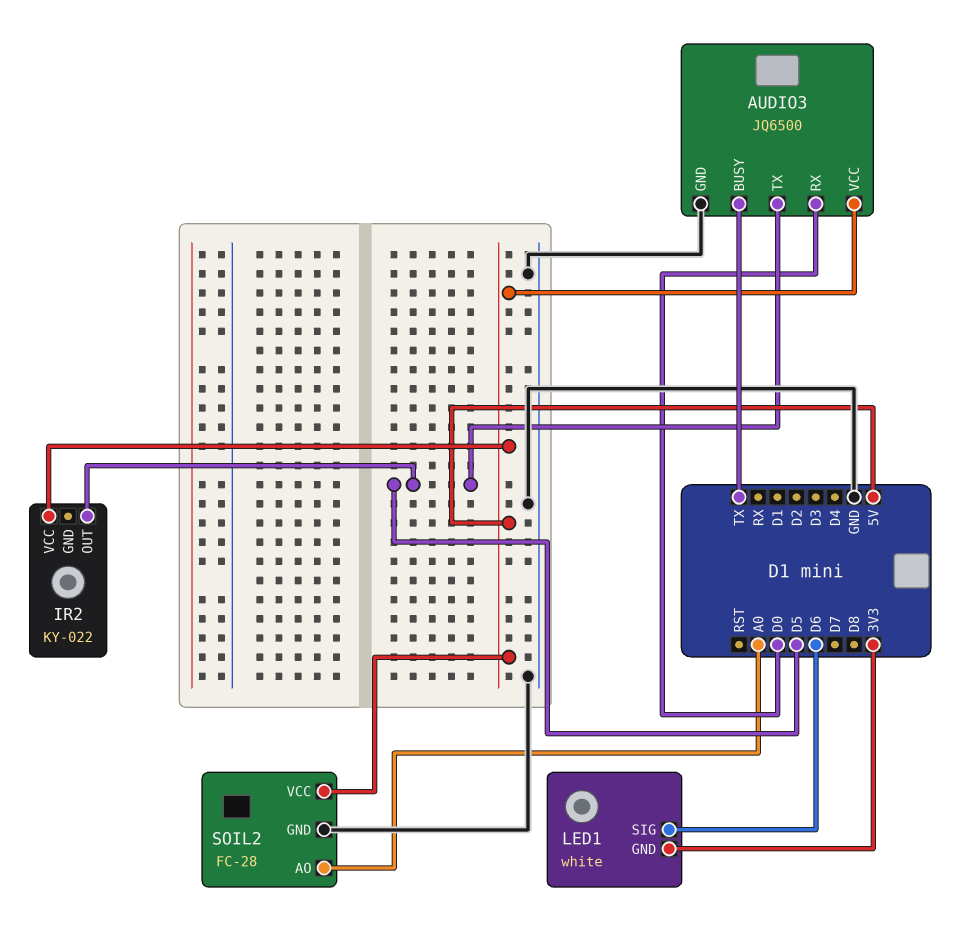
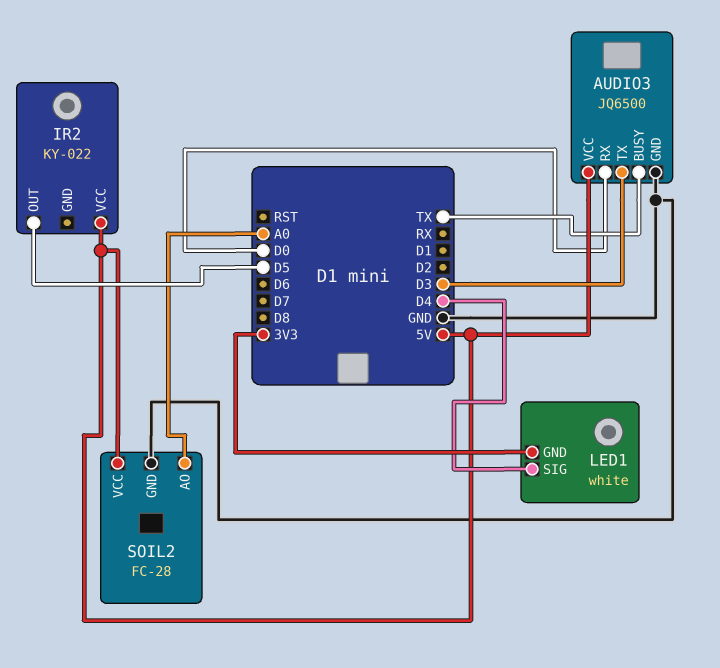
AUDIO3 pin TX: D5 -> D3
LED1 pin SIG: D6 -> D4

